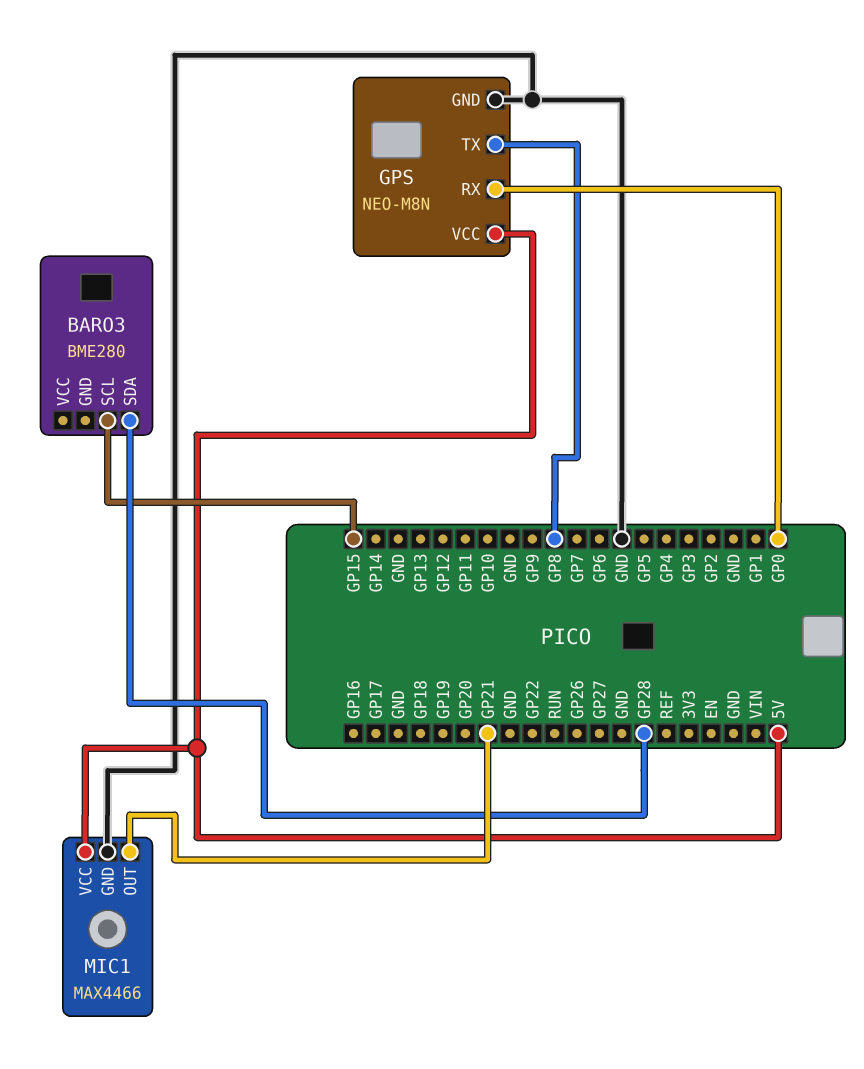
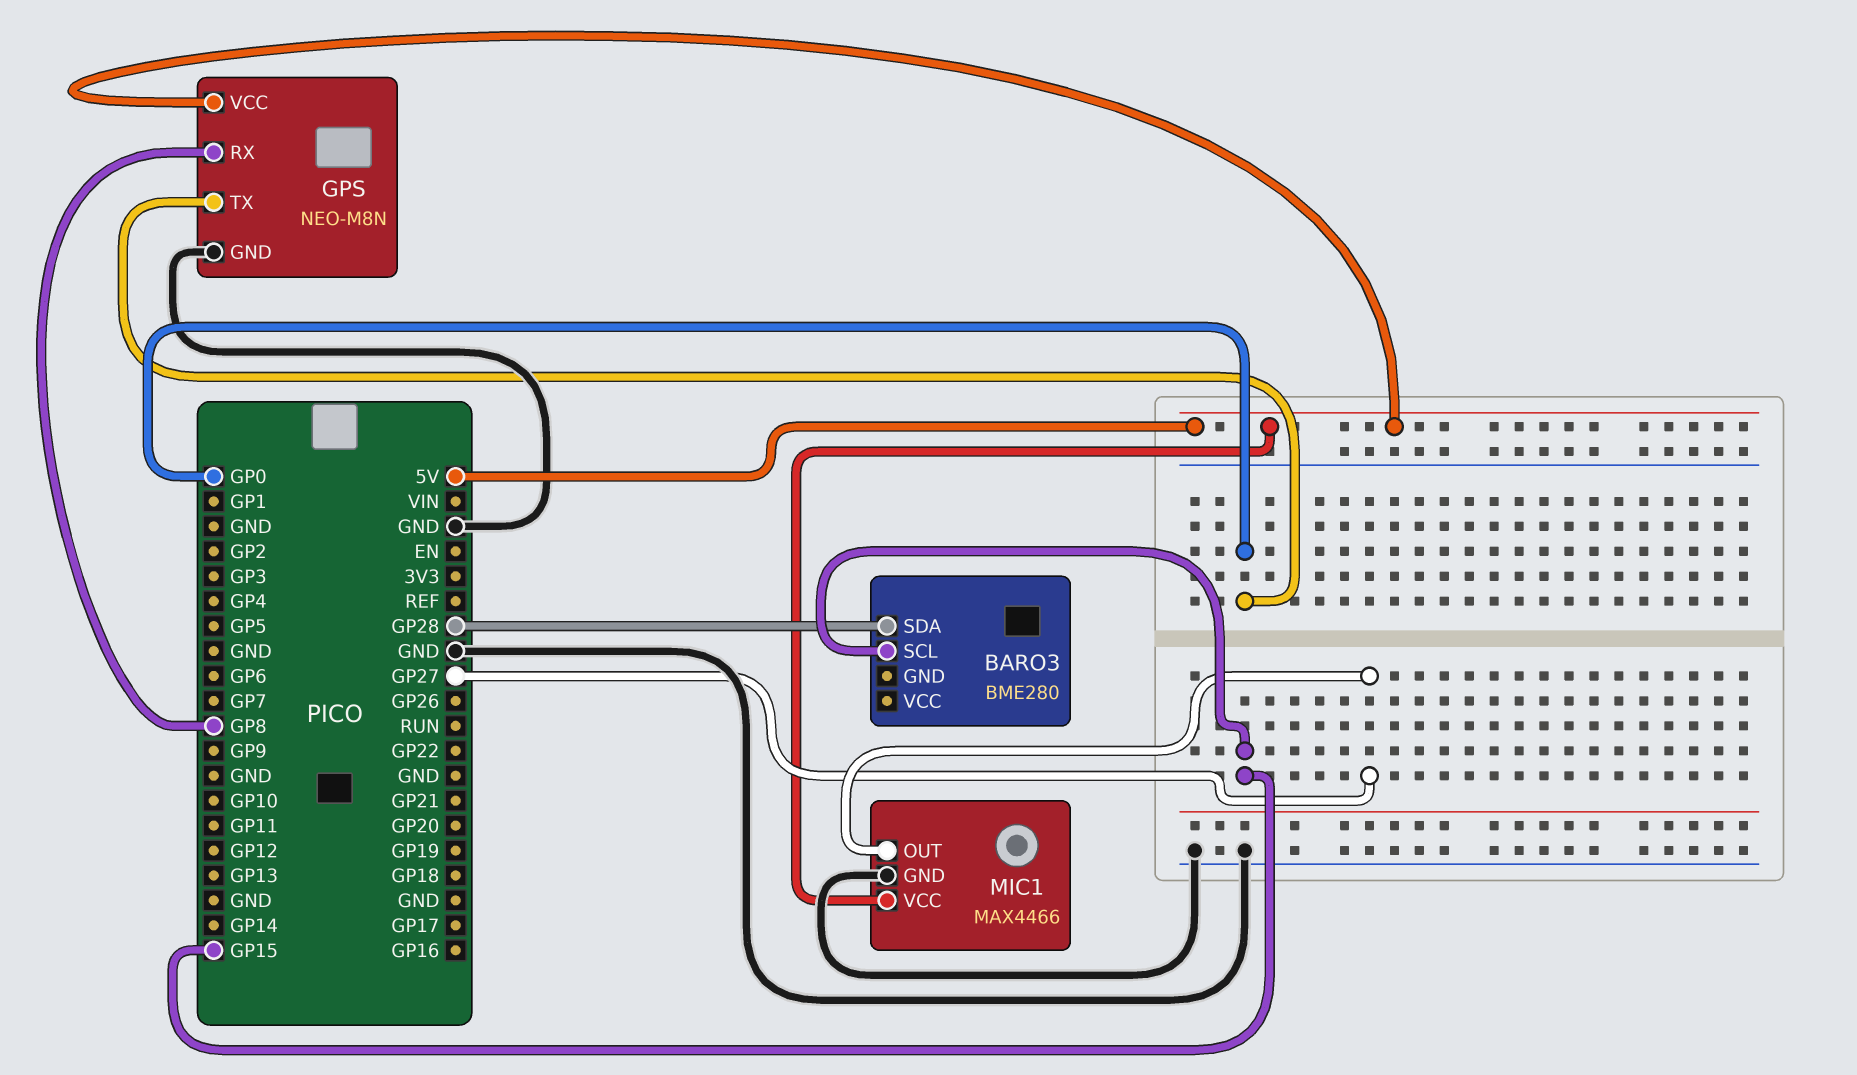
GPS pin RX: GP0 -> GP8
GPS pin TX: GP8 -> GP0
MIC1 pin OUT: GP21 -> GP27

